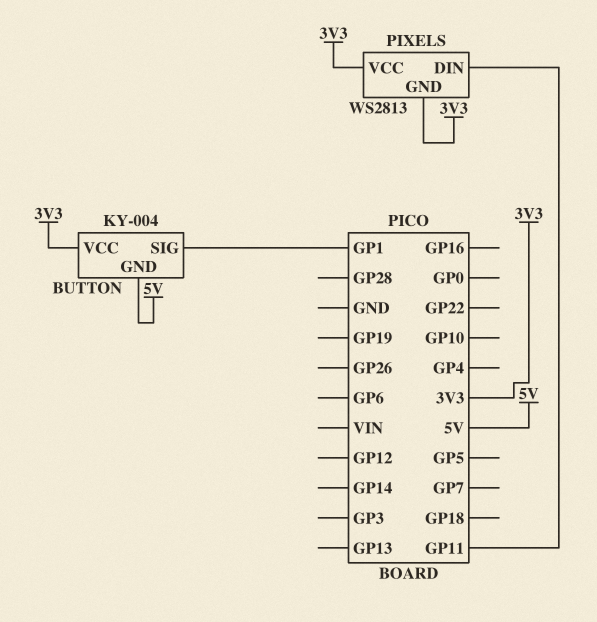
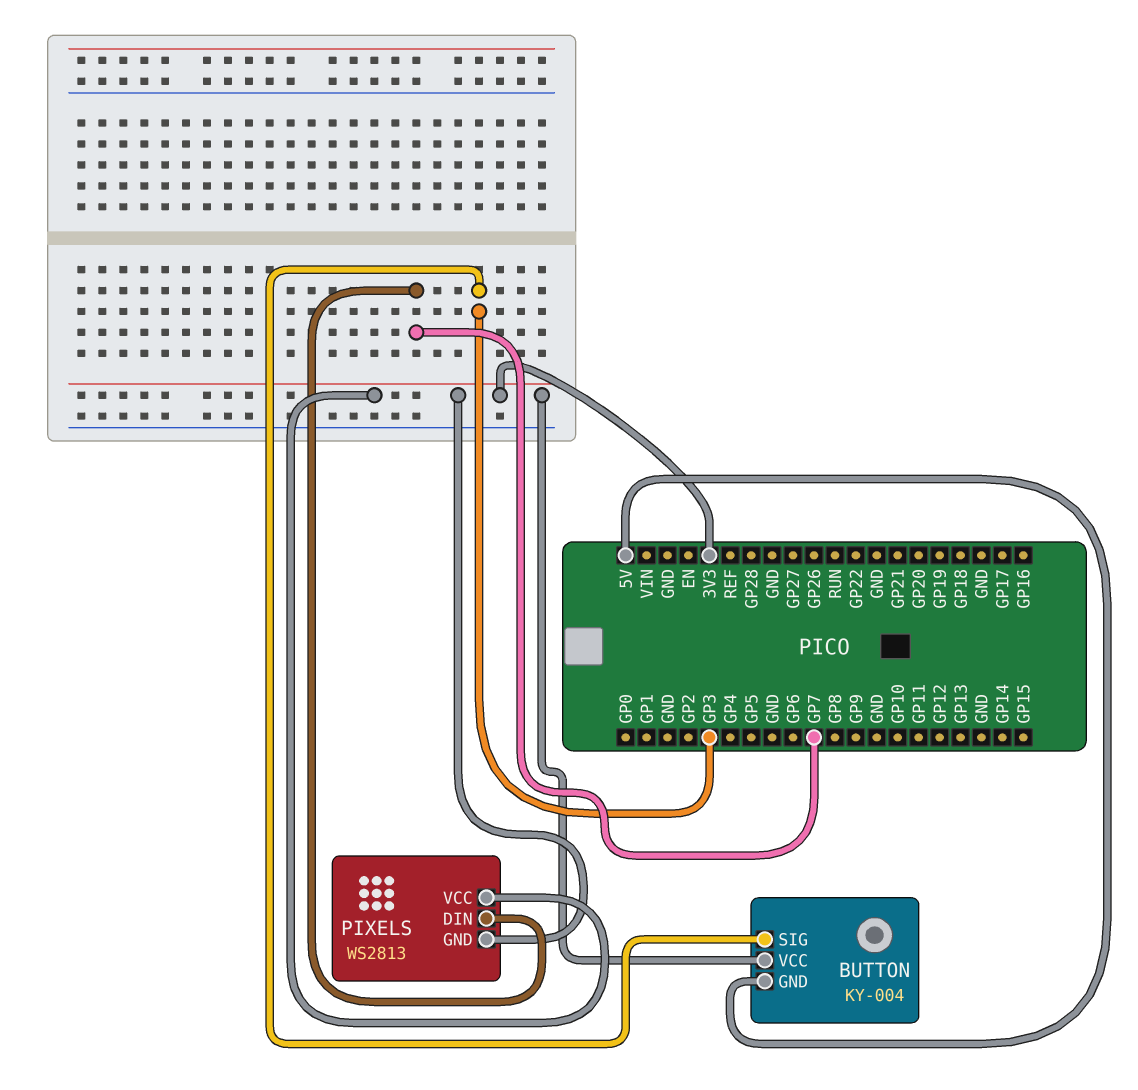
BUTTON pin SIG: GP1 -> GP3
PIXELS pin DIN: GP11 -> GP7

